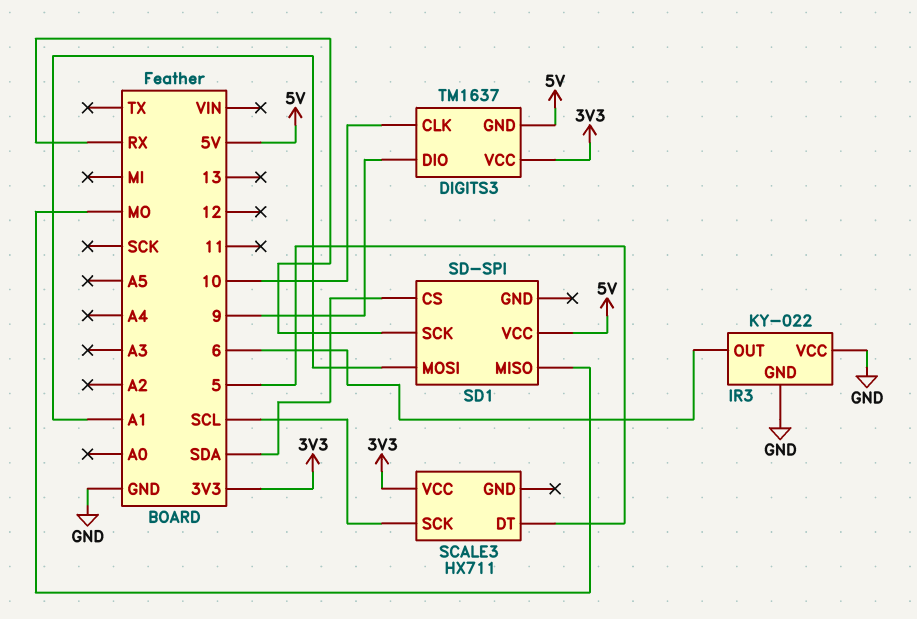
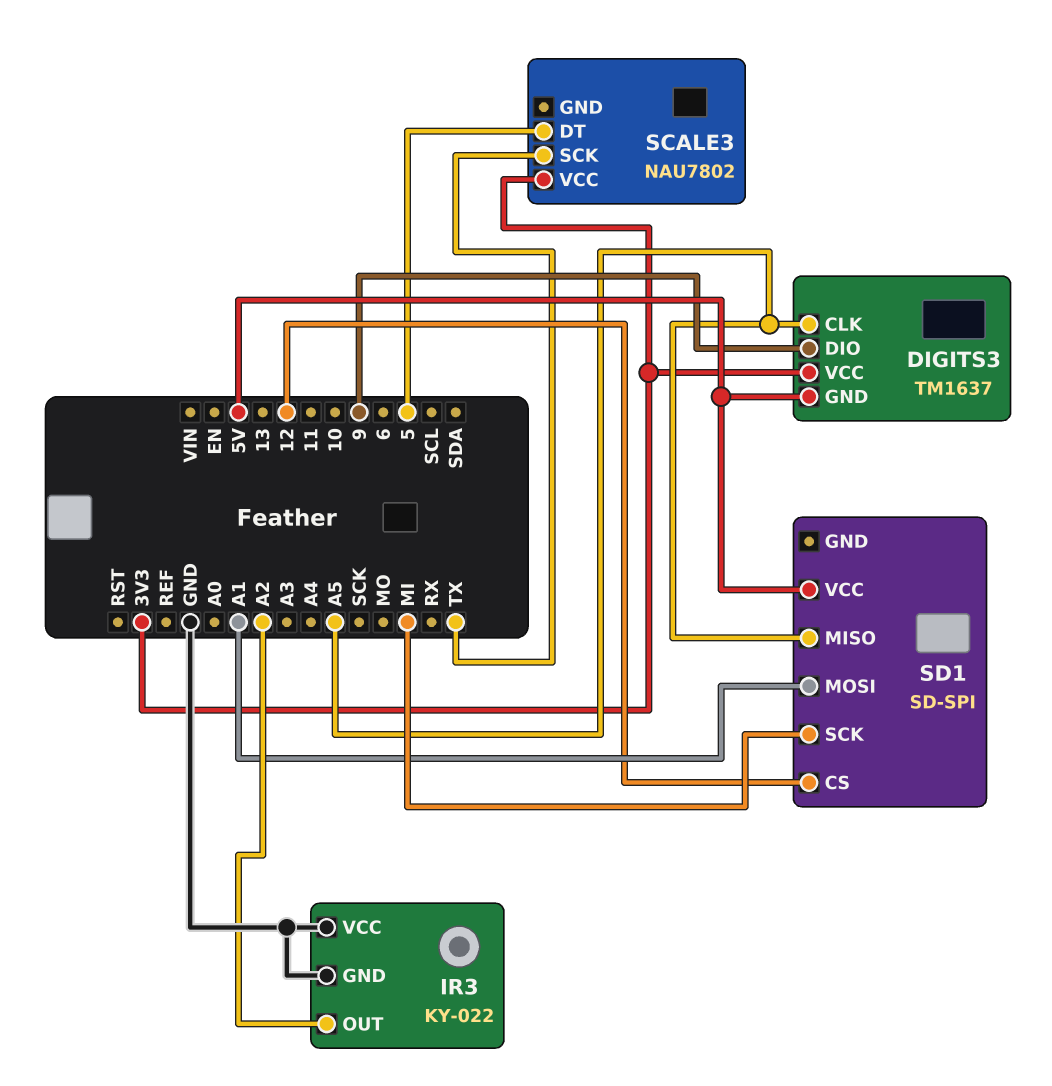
DIGITS3 pin CLK: 10 -> A5
IR3 pin OUT: 6 -> A2
SCALE3: HX711 -> NAU7802
SCALE3 pin SCK: SCL -> TX
SD1 pin CS: SDA -> 12
SD1 pin MISO: MO -> A5
SD1 pin SCK: RX -> MI

